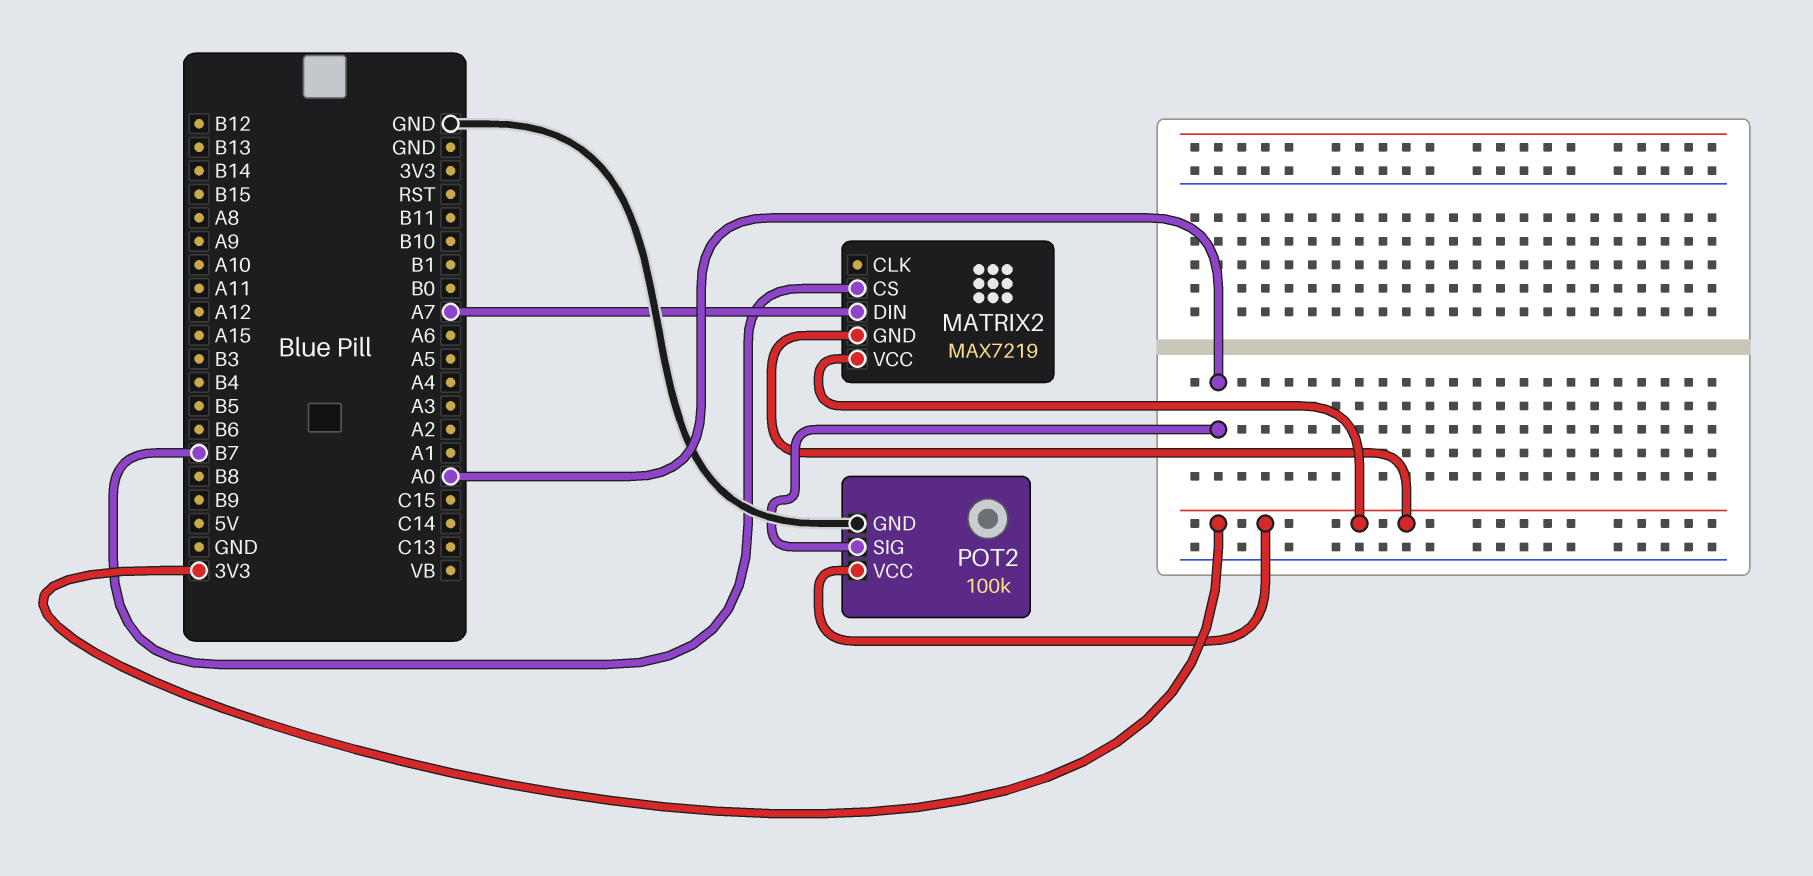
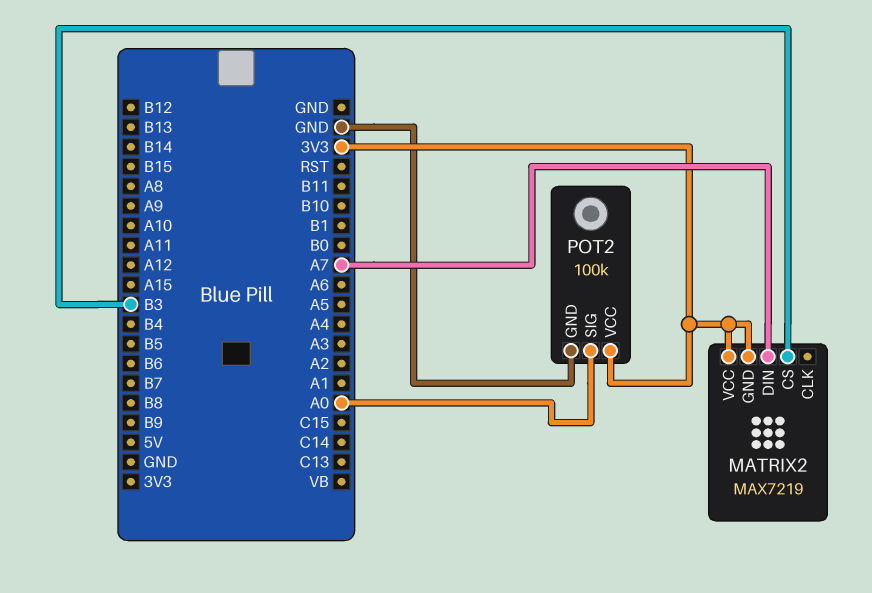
MATRIX2 pin CS: B7 -> B3

